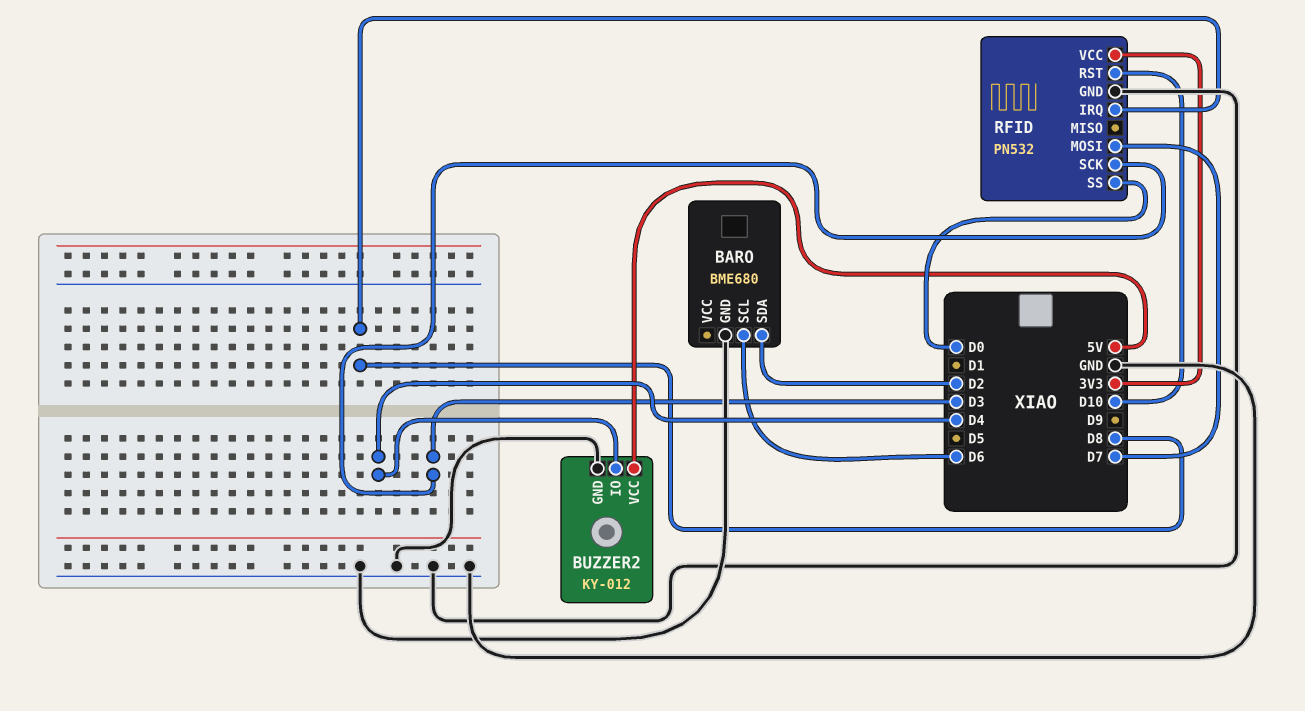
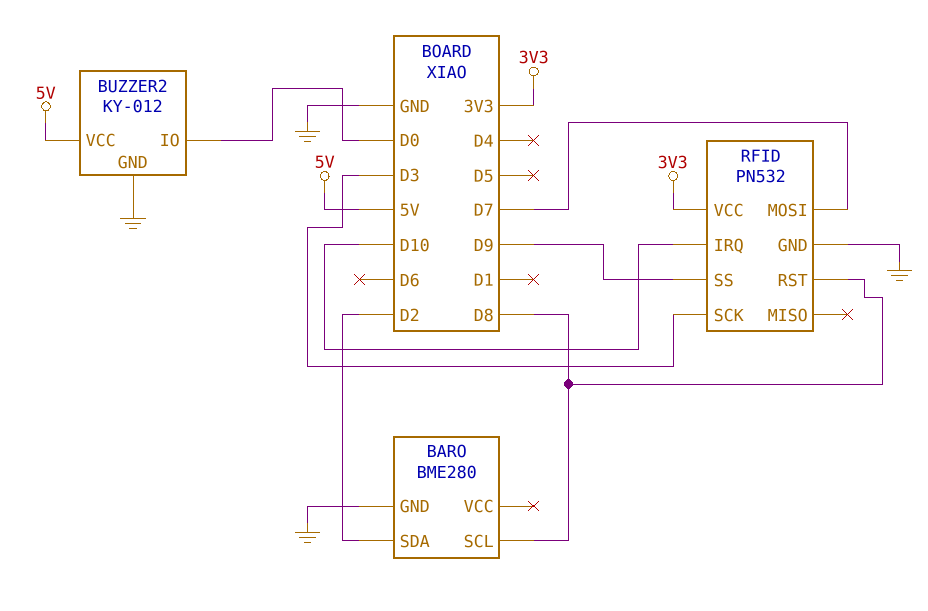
BARO: BME680 -> BME280
BARO pin SCL: D6 -> D8
BUZZER2 pin IO: D4 -> D0
RFID pin IRQ: D8 -> D10
RFID pin RST: D10 -> D8
RFID pin SS: D0 -> D9

